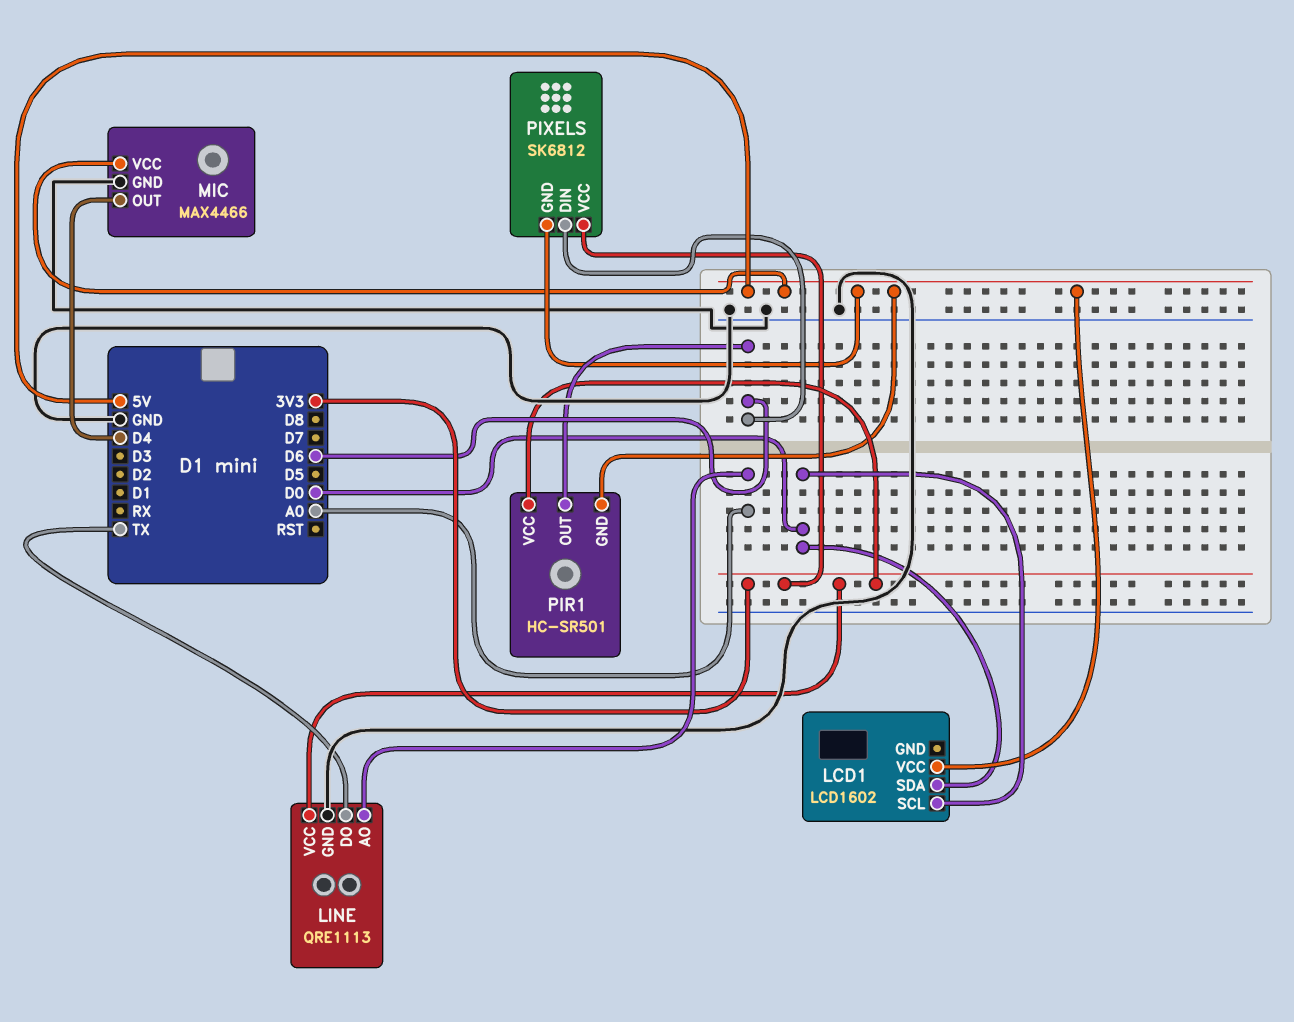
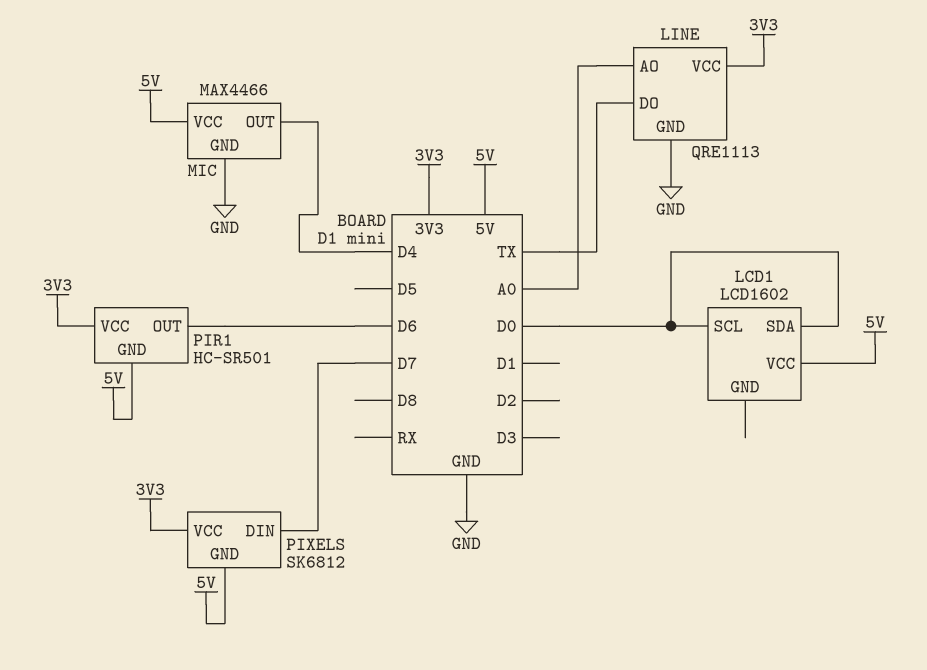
PIXELS pin DIN: D6 -> D7

